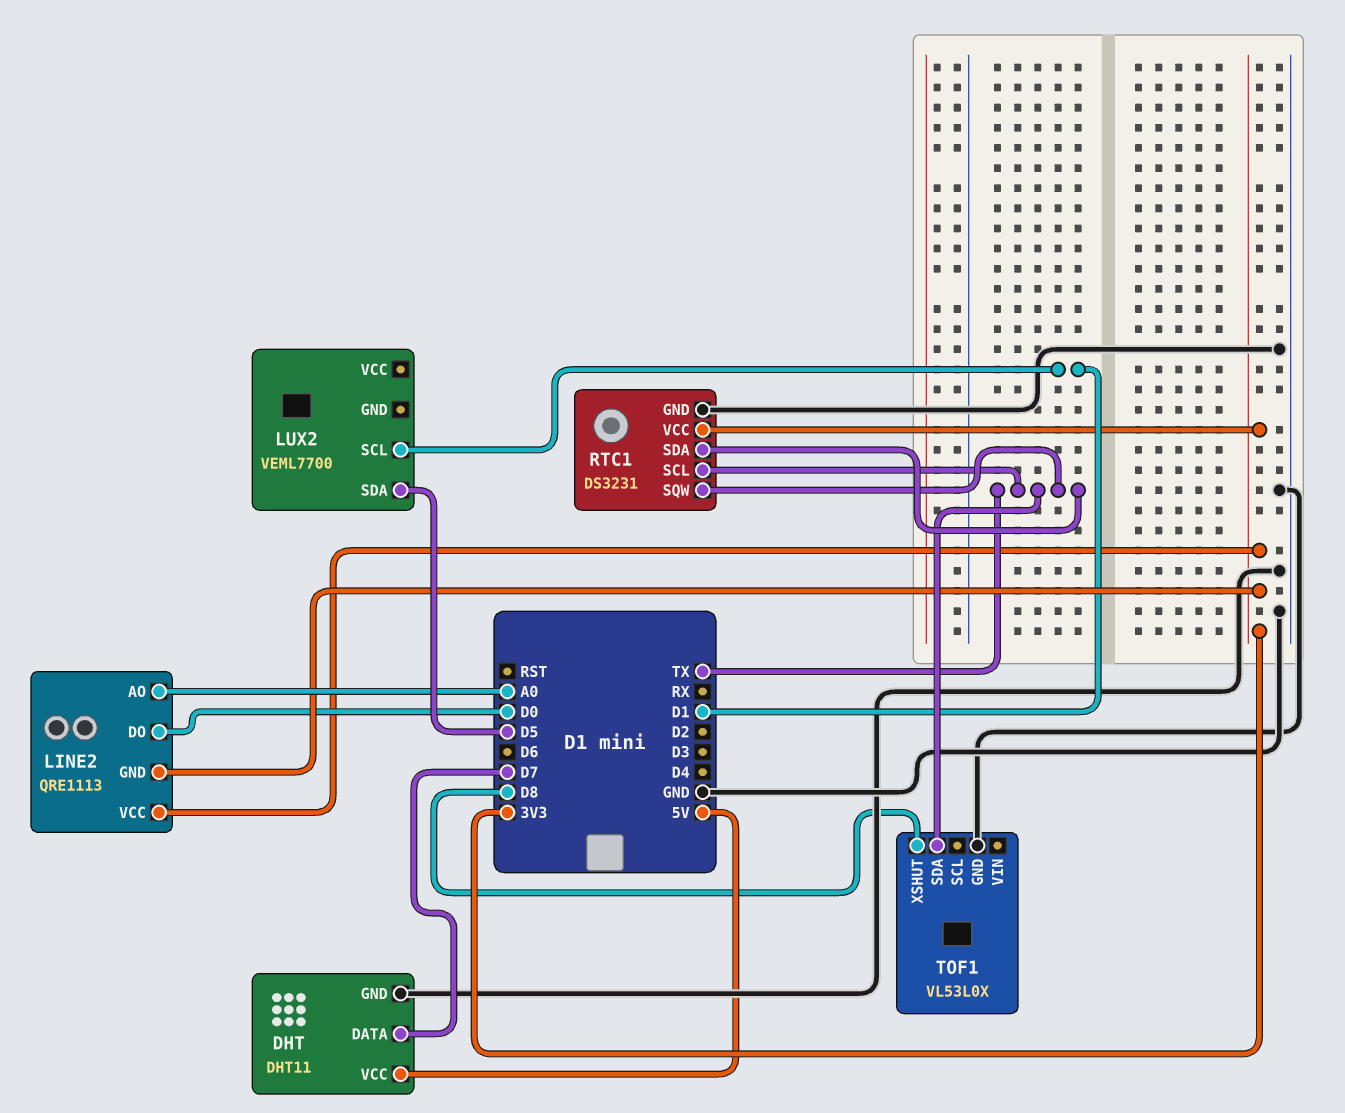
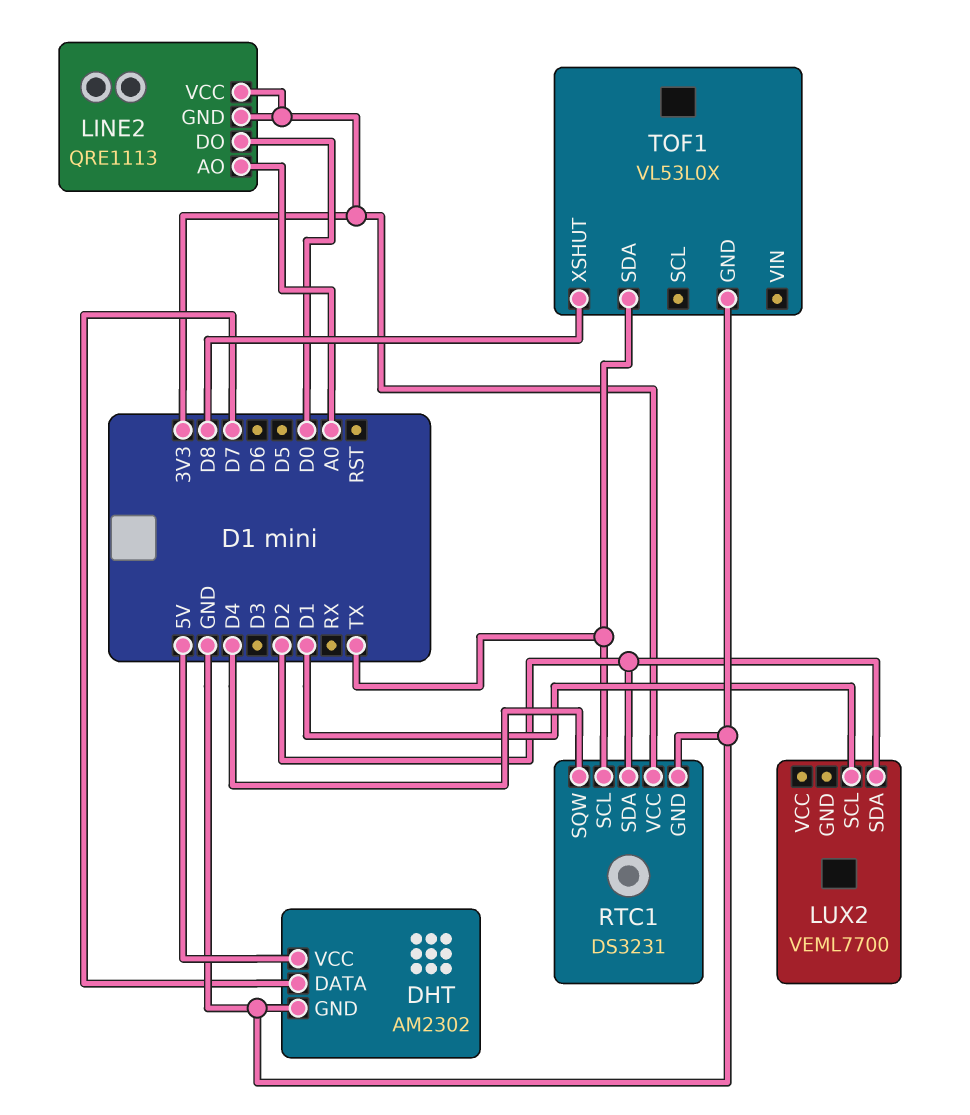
DHT: DHT11 -> AM2302
LUX2 pin SDA: D5 -> D2
RTC1 pin SDA: TX -> D2
RTC1 pin SQW: TX -> D4

